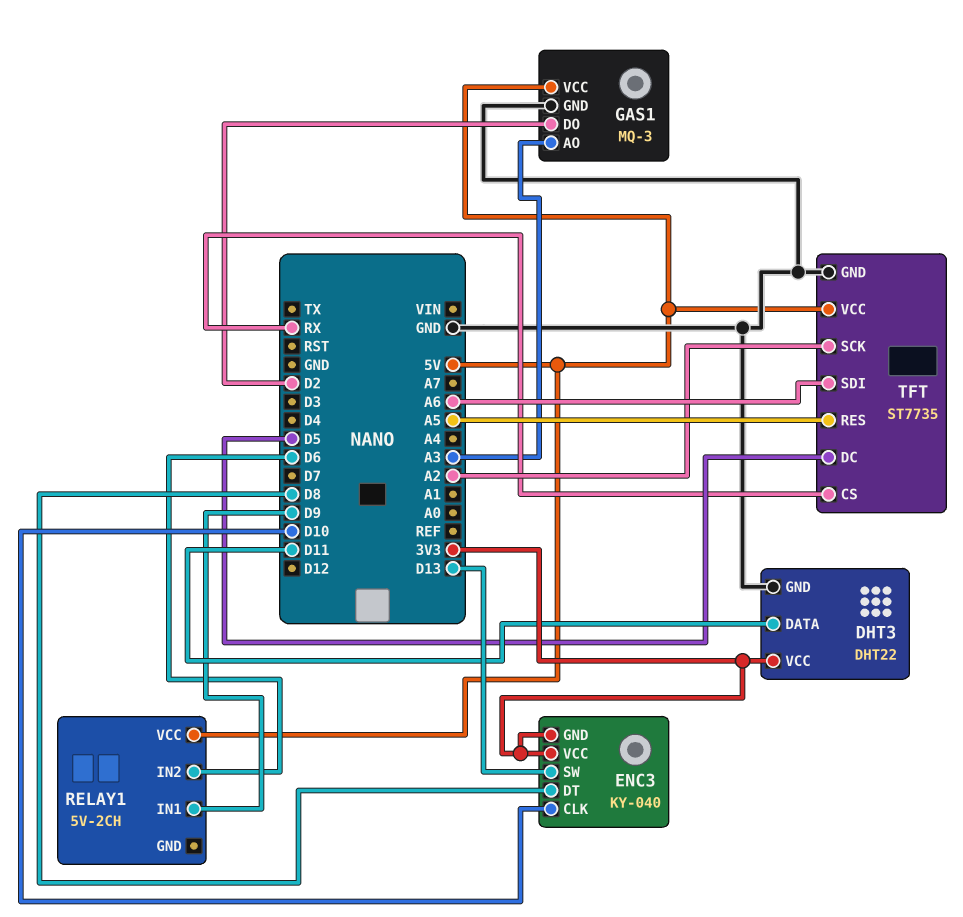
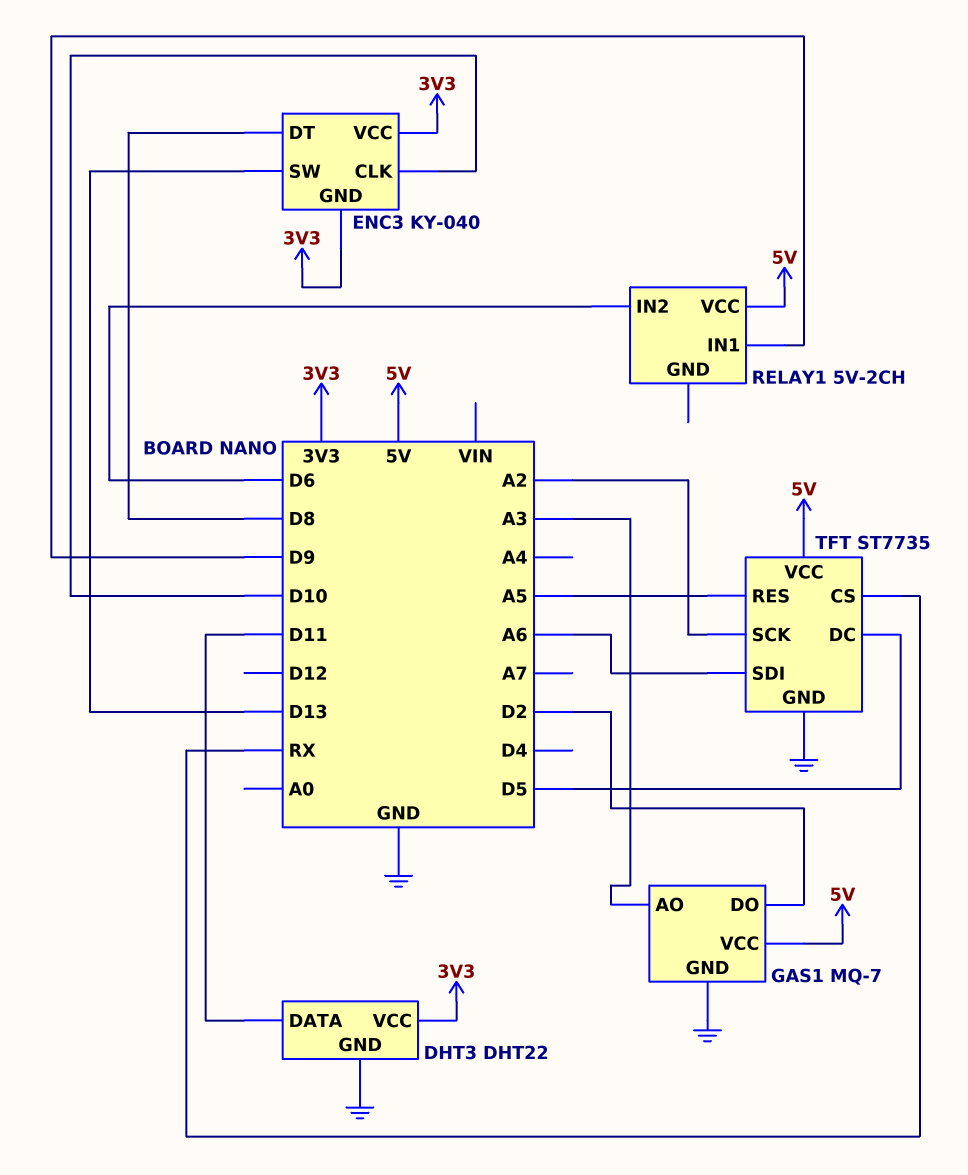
GAS1: MQ-3 -> MQ-7

